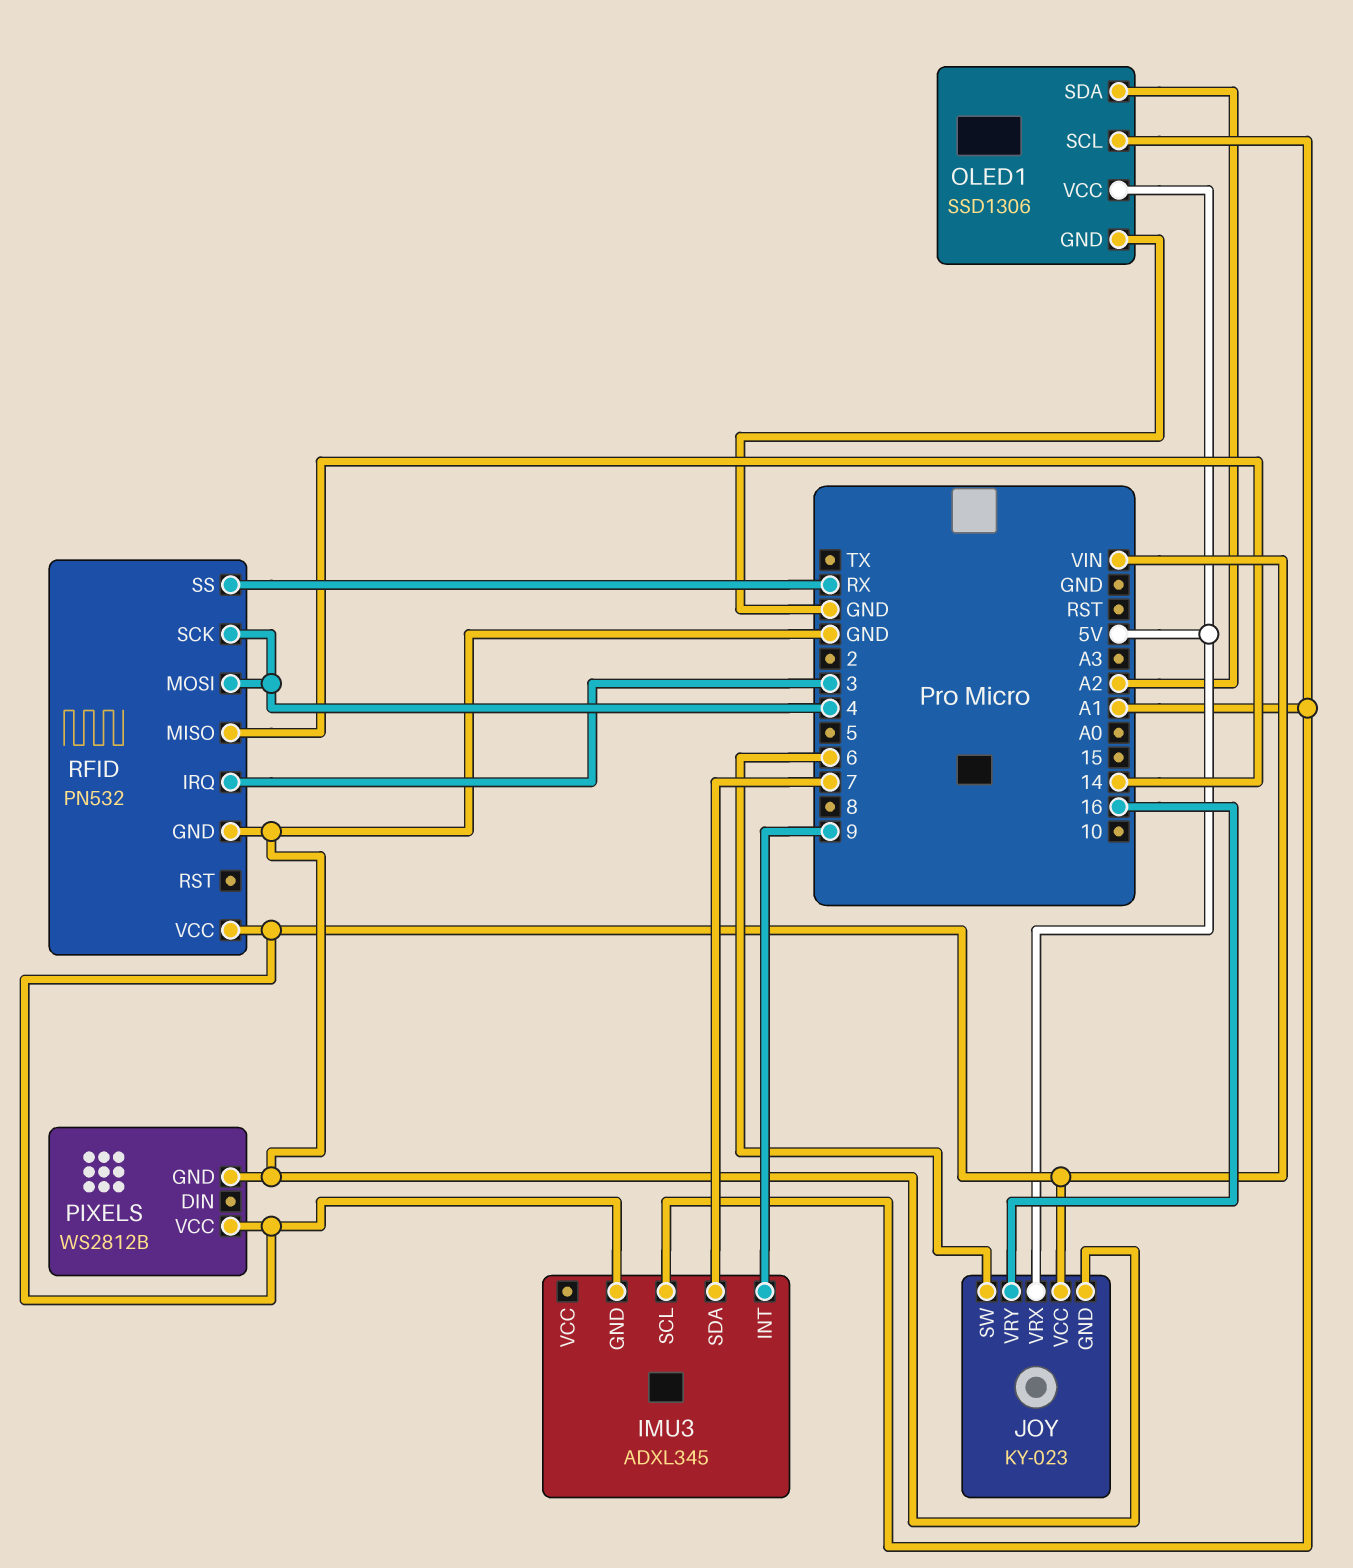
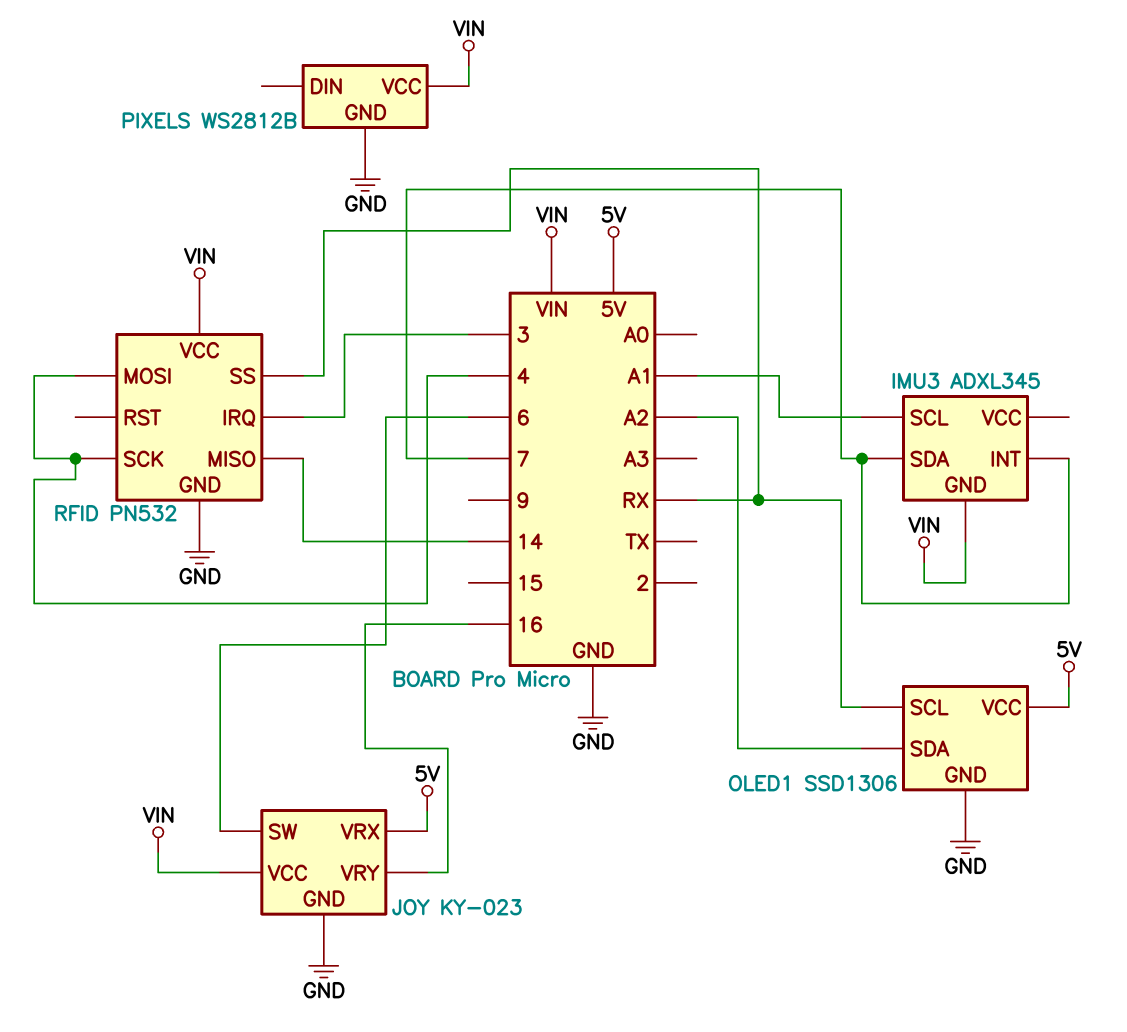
IMU3 pin INT: 9 -> 7
OLED1 pin SCL: A1 -> RX

